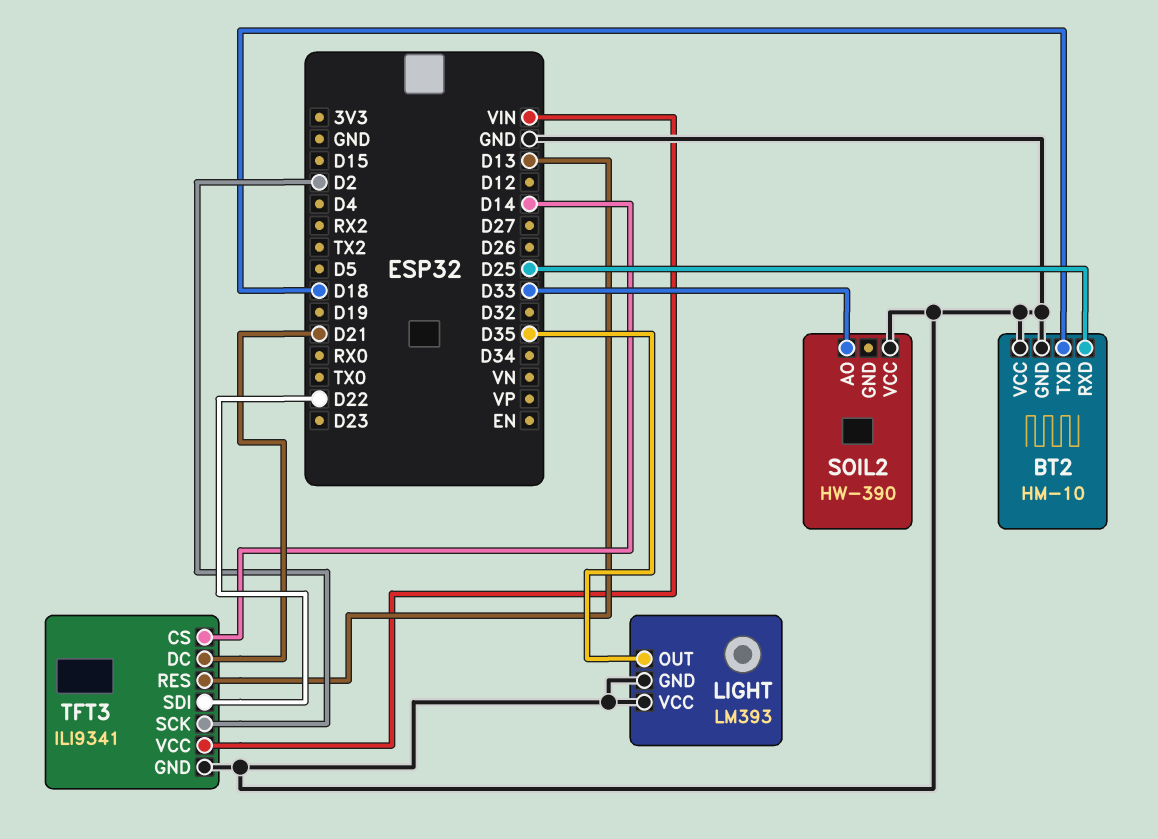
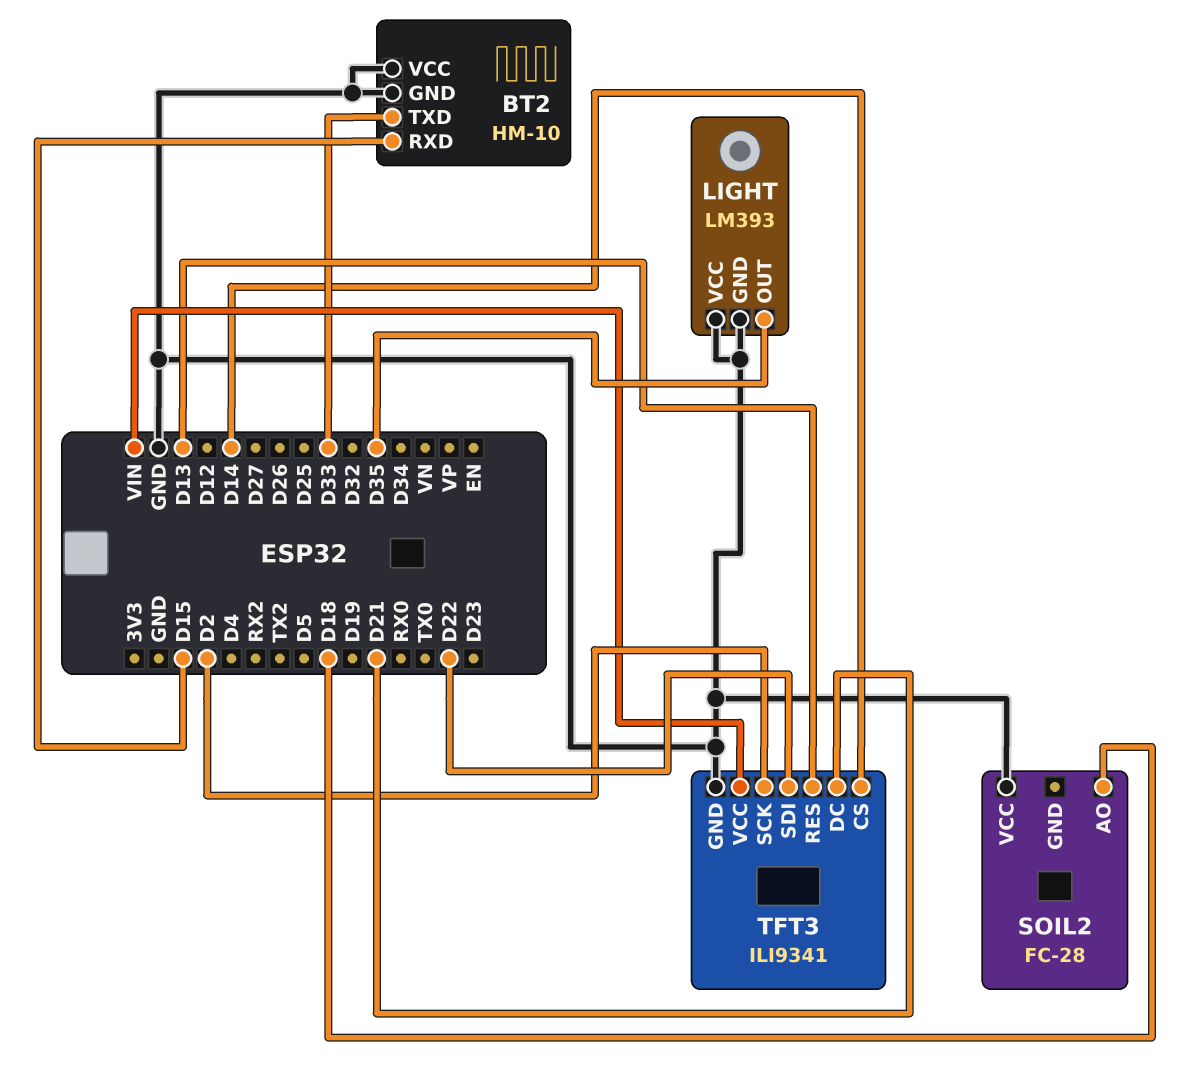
BT2 pin RXD: D25 -> D15
BT2 pin TXD: D18 -> D33
SOIL2: HW-390 -> FC-28
SOIL2 pin AO: D33 -> D18

